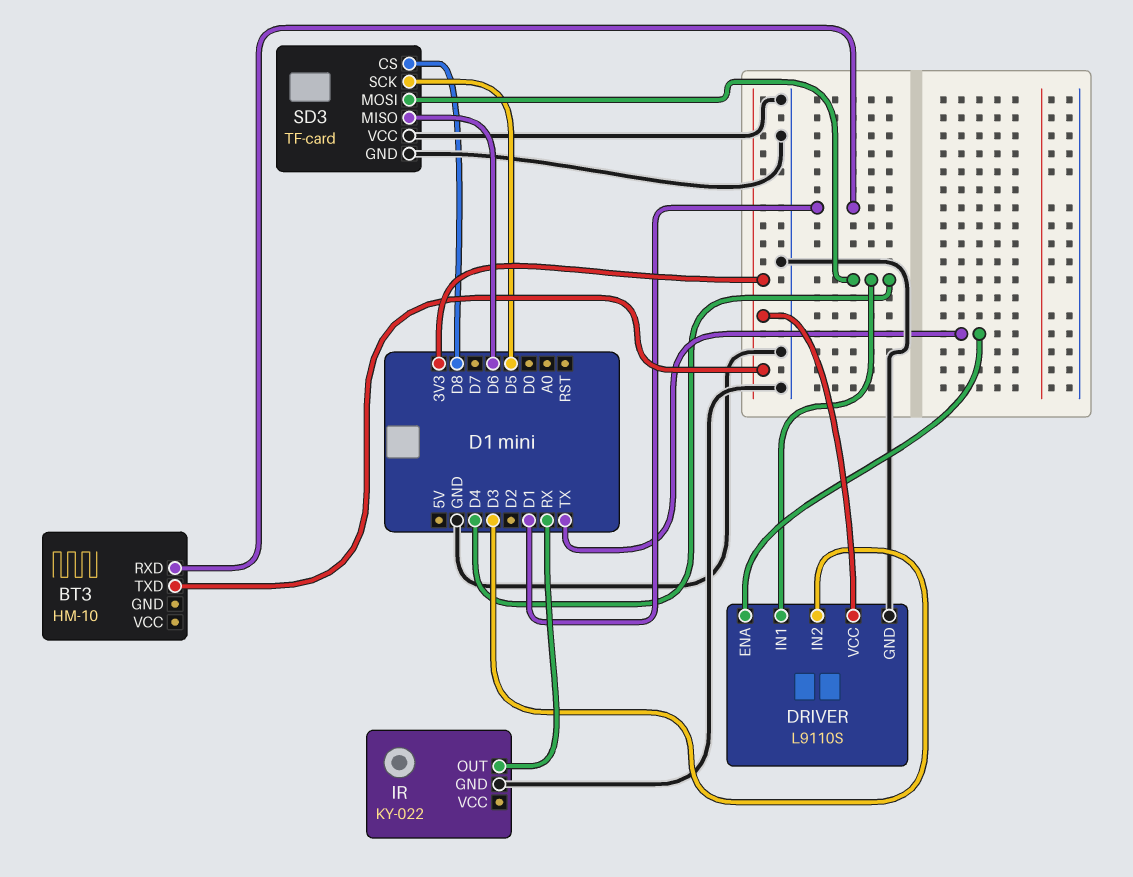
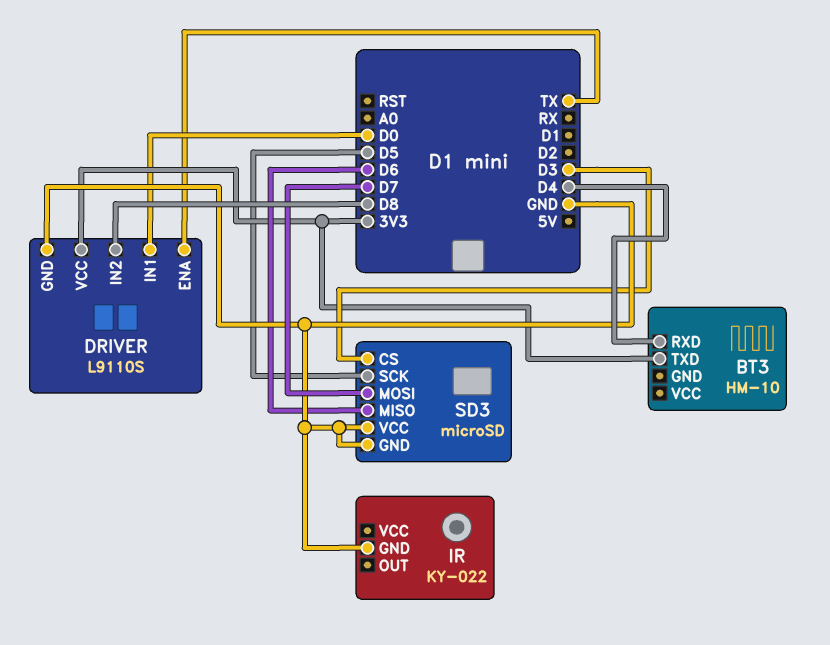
BT3 pin RXD: D1 -> D4
DRIVER pin IN1: D4 -> D0
DRIVER pin IN2: D3 -> D8
IR pin OUT: RX -> none
SD3: TF-card -> microSD
SD3 pin CS: D8 -> D3
SD3 pin MOSI: D4 -> D7

